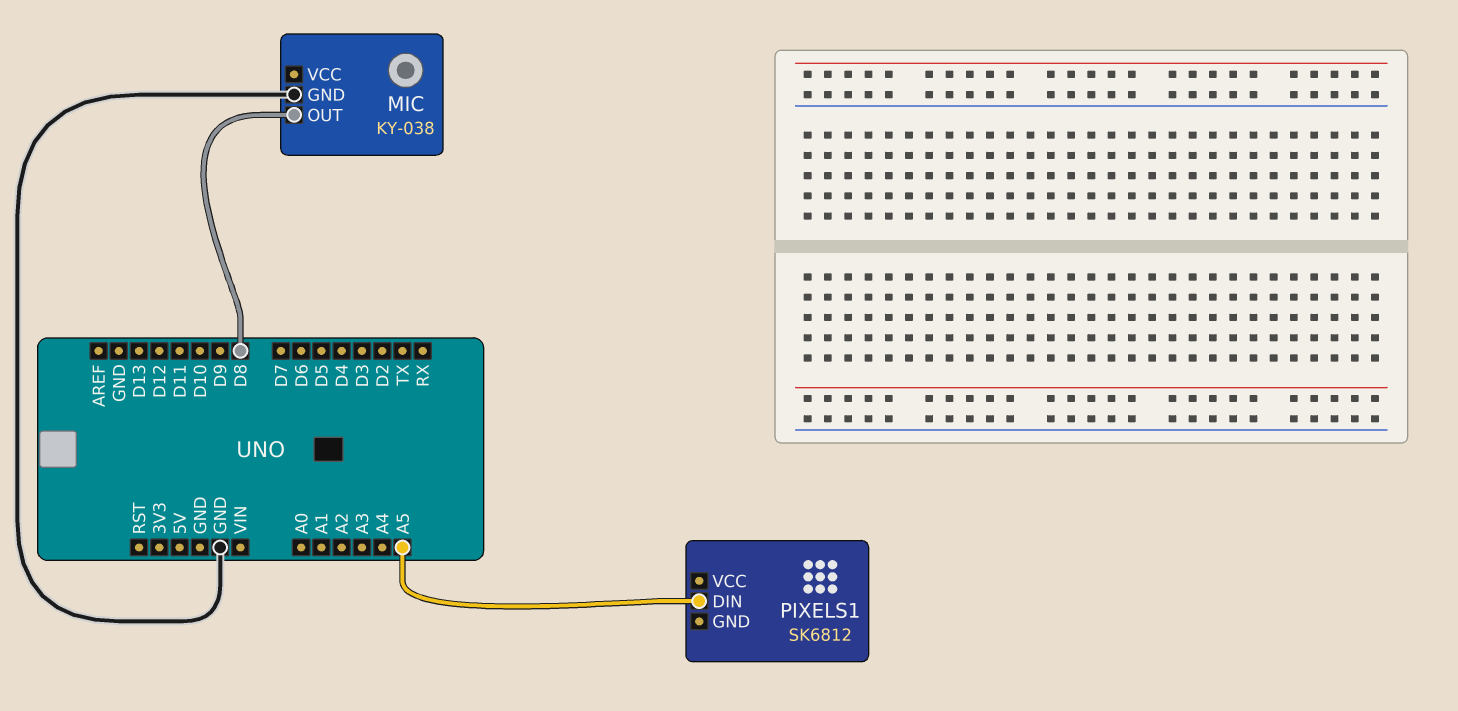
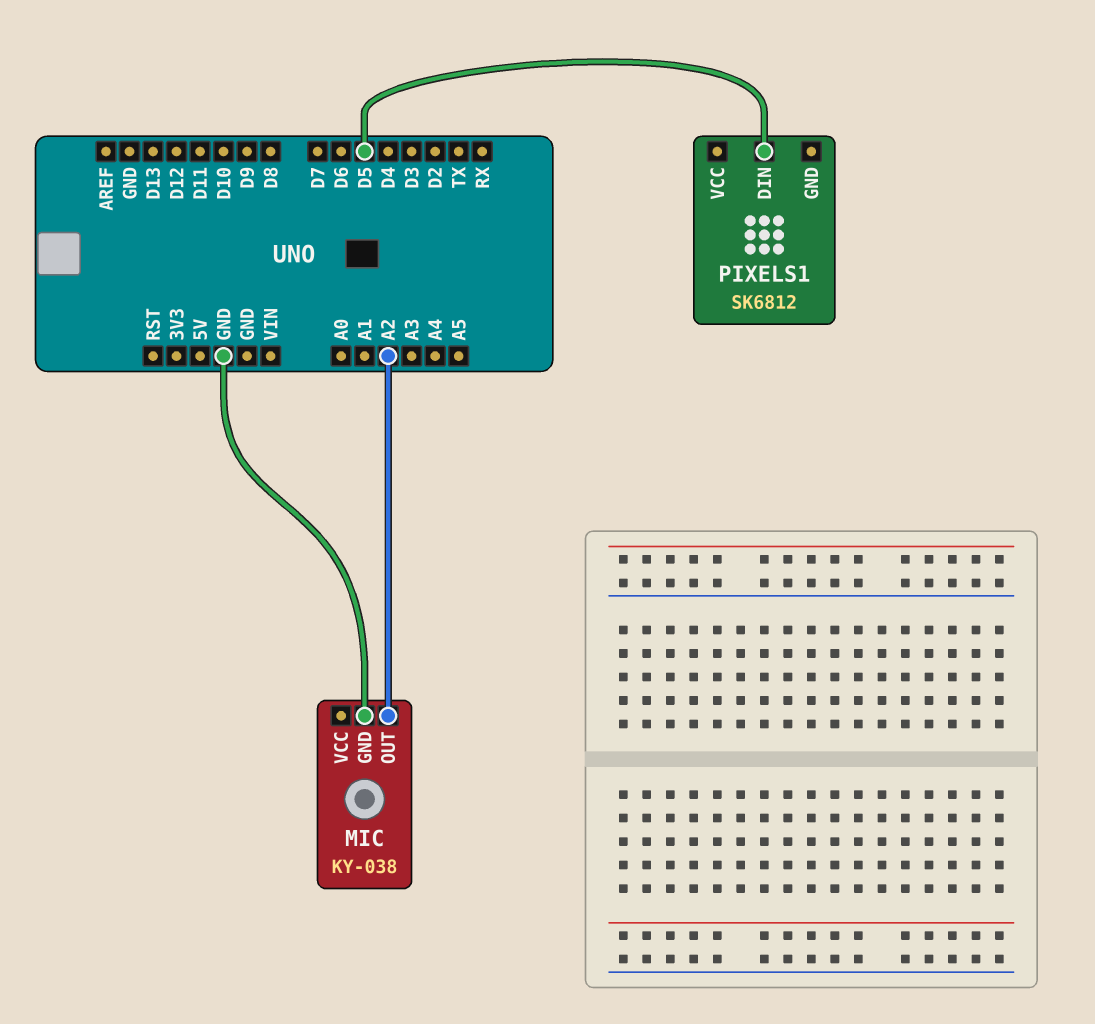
MIC pin OUT: D8 -> A2
PIXELS1 pin DIN: A5 -> D5

